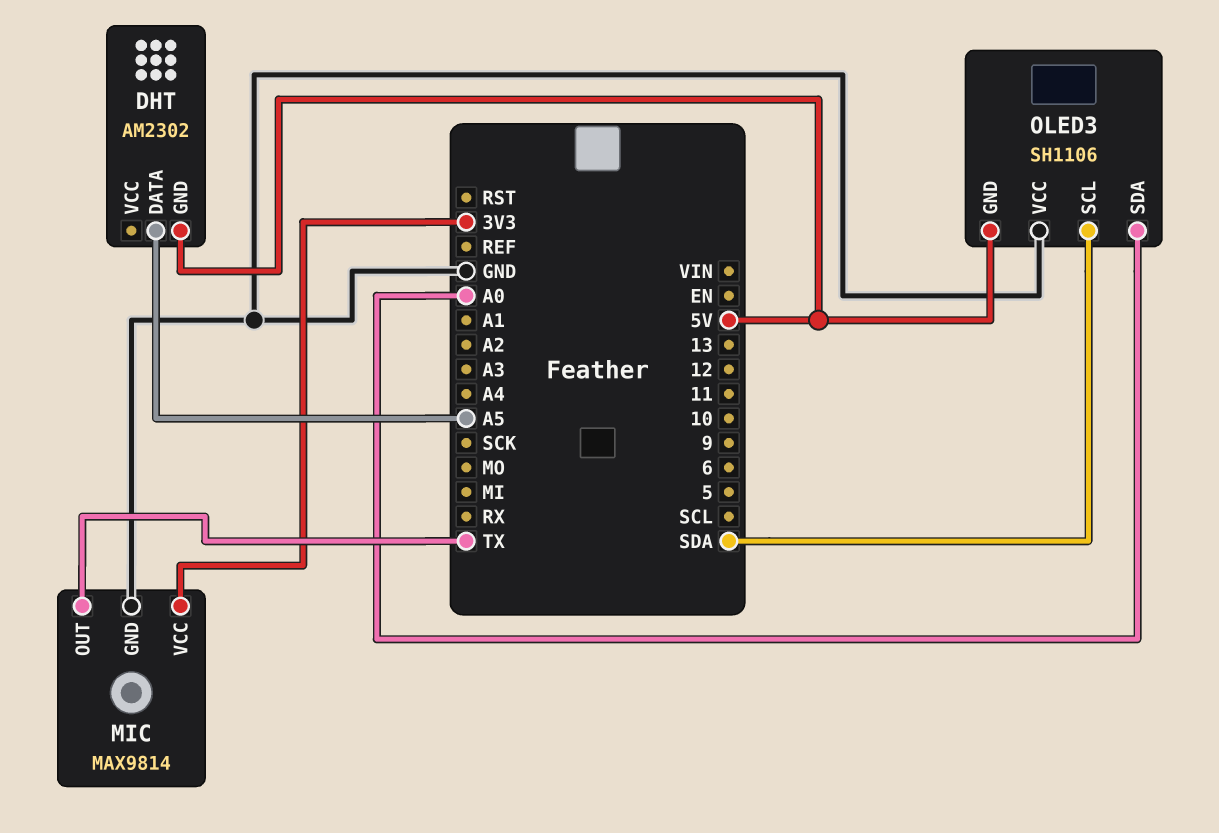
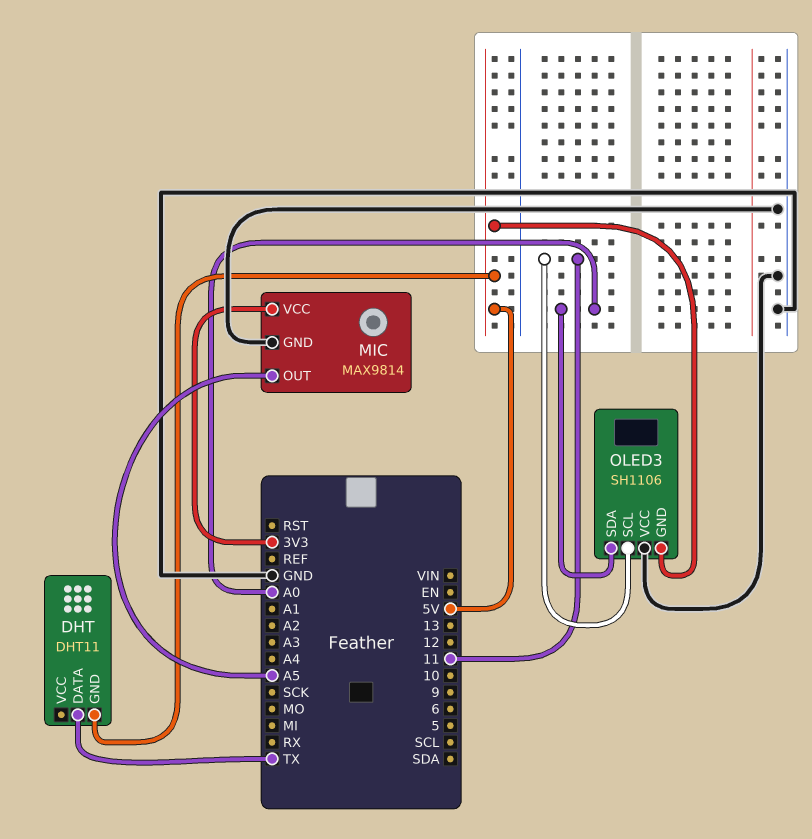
DHT: AM2302 -> DHT11
DHT pin DATA: A5 -> TX
MIC pin OUT: TX -> A5
OLED3 pin SCL: SDA -> 11

